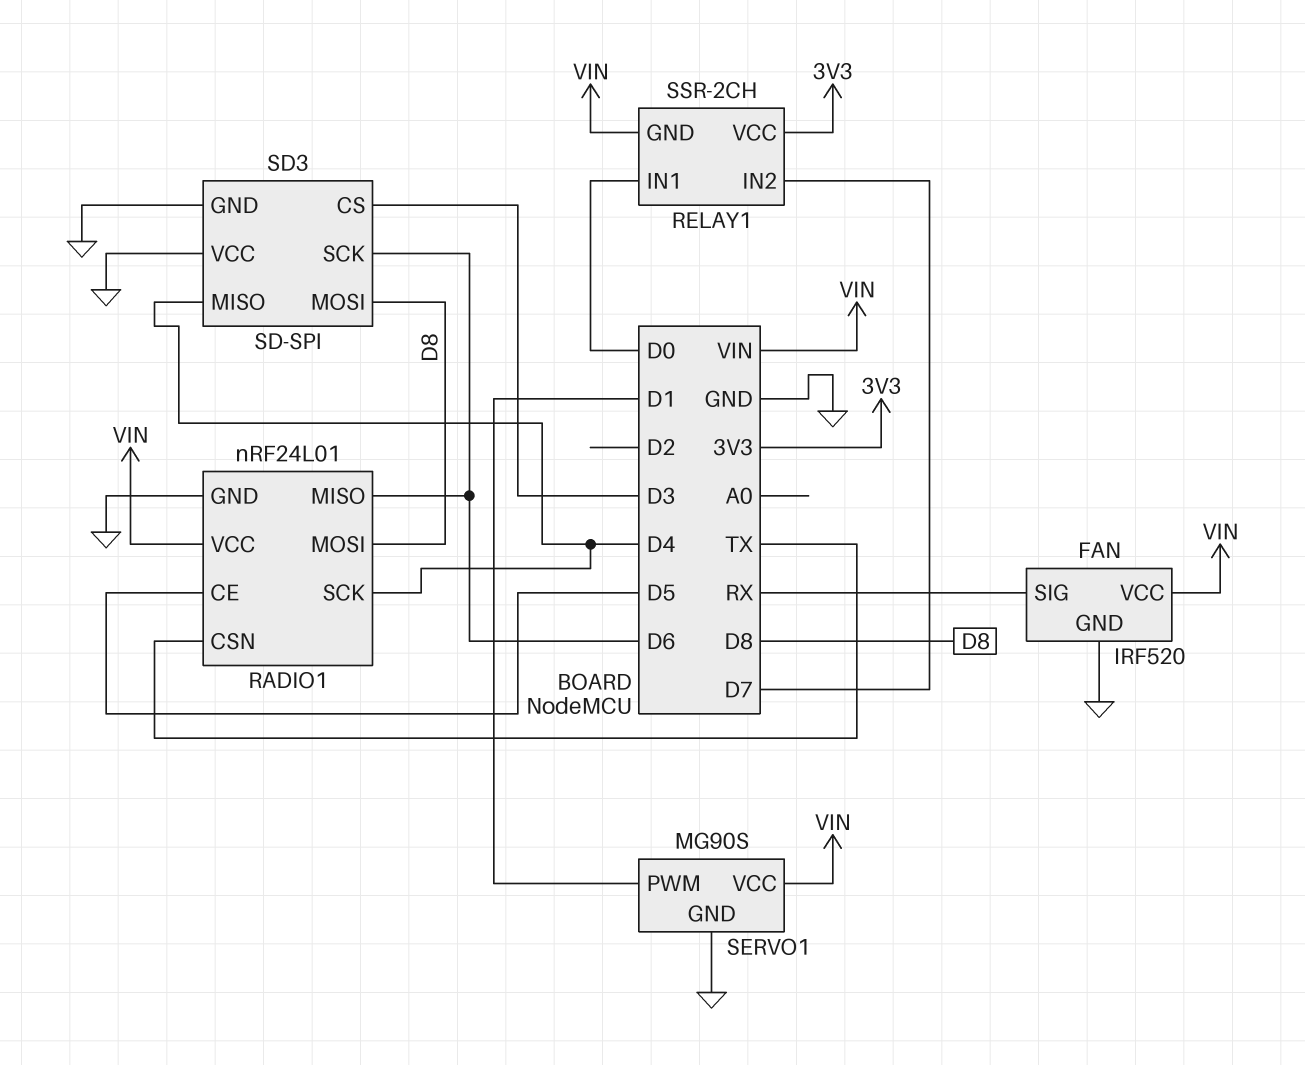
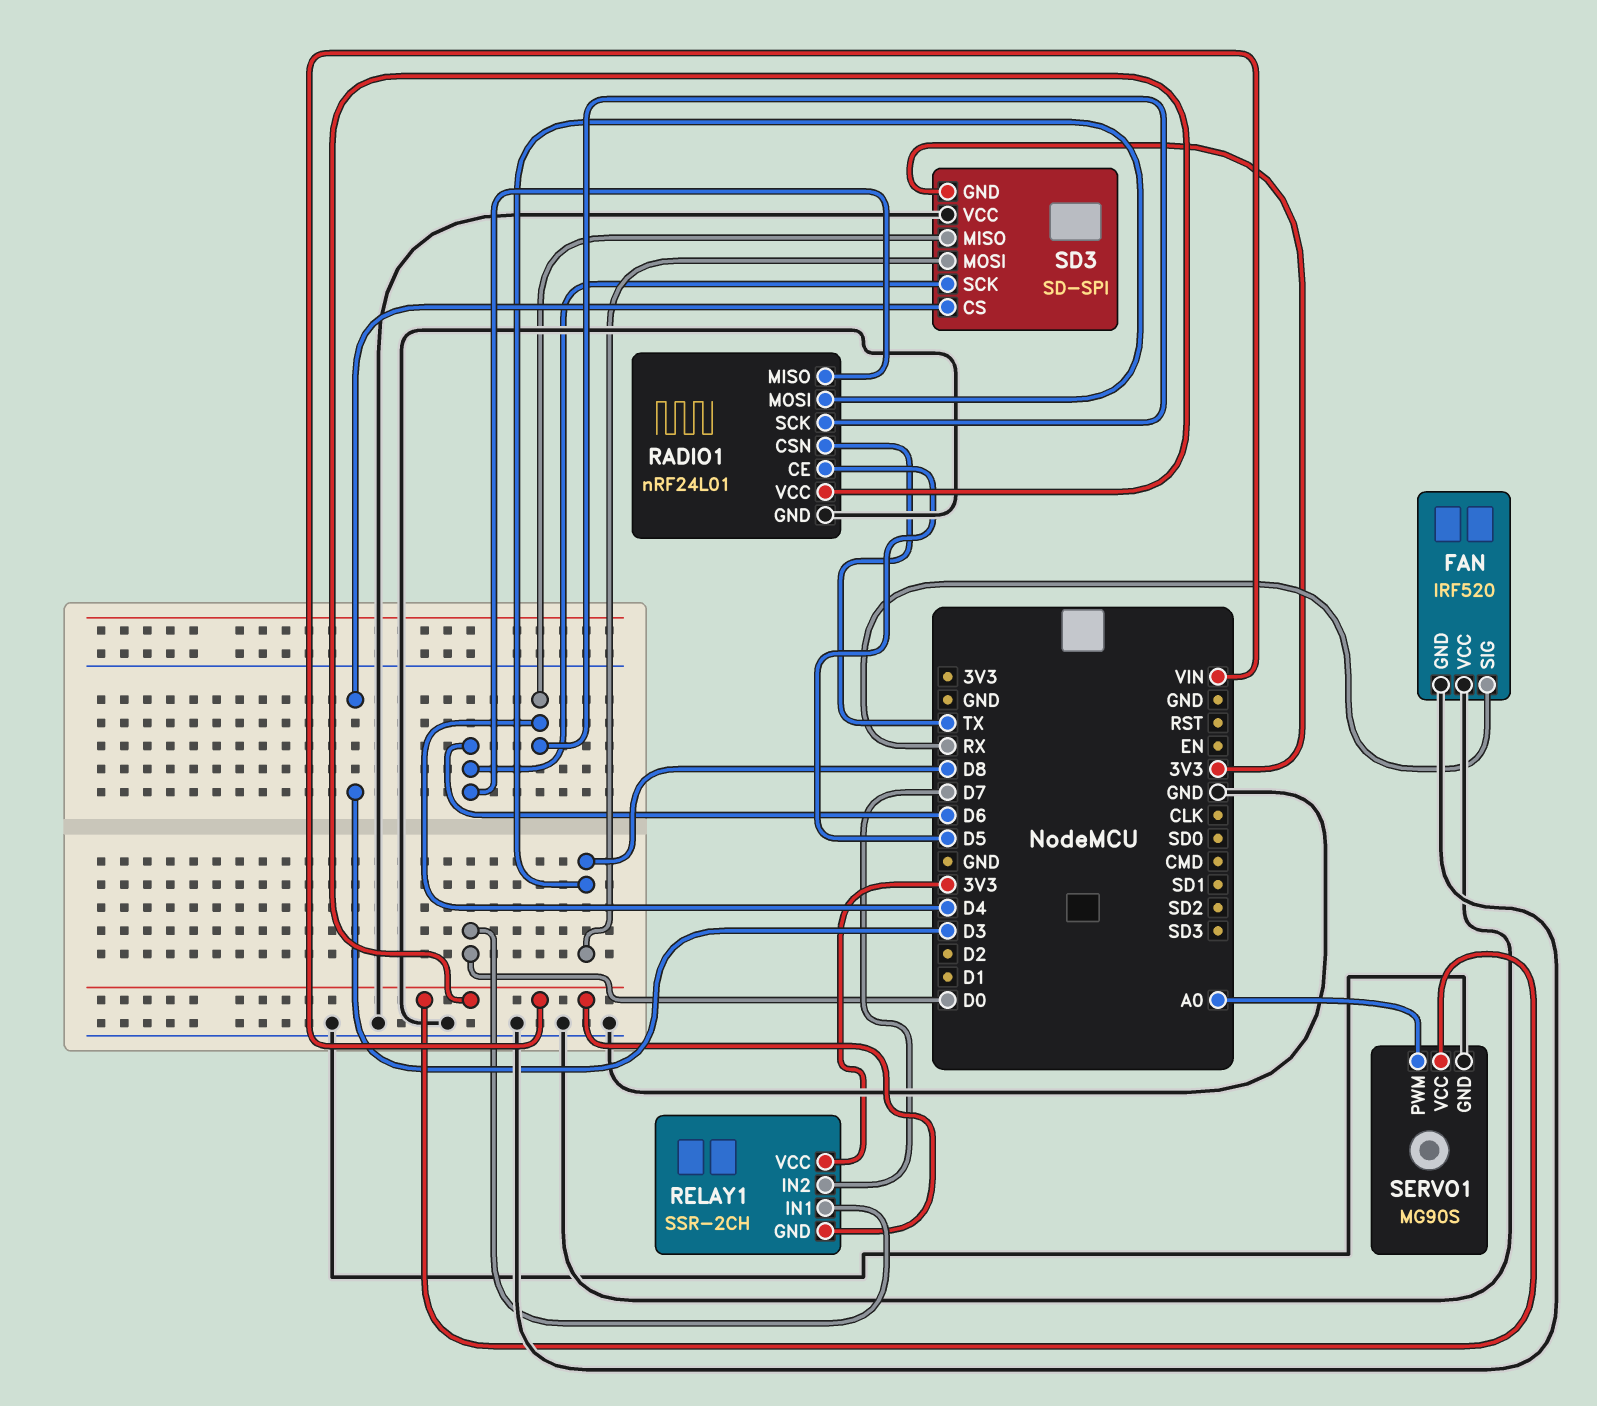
FAN pin VCC: VIN -> GND
SD3 pin GND: GND -> 3V3
SERVO1 pin PWM: D1 -> A0

